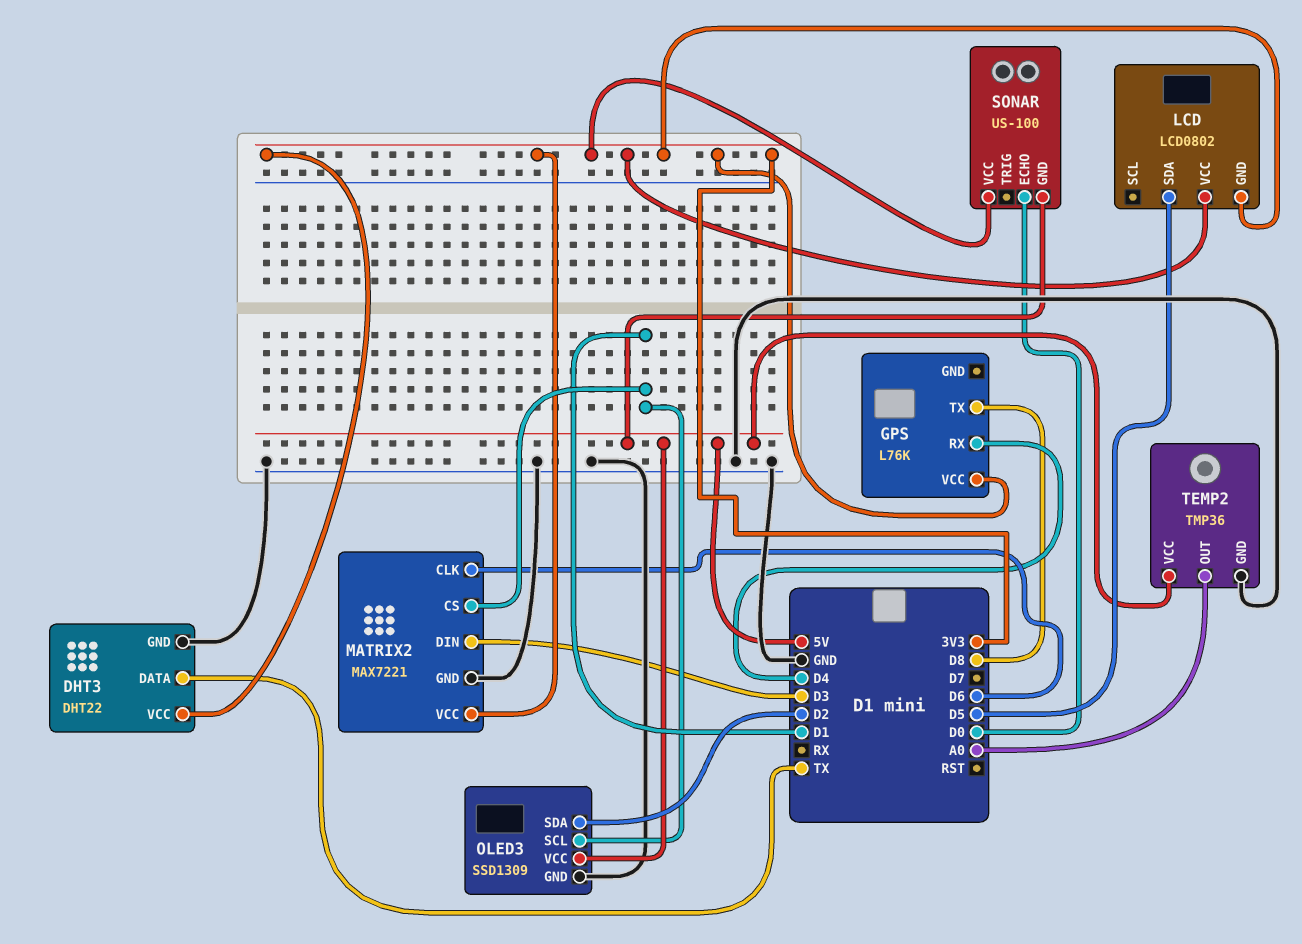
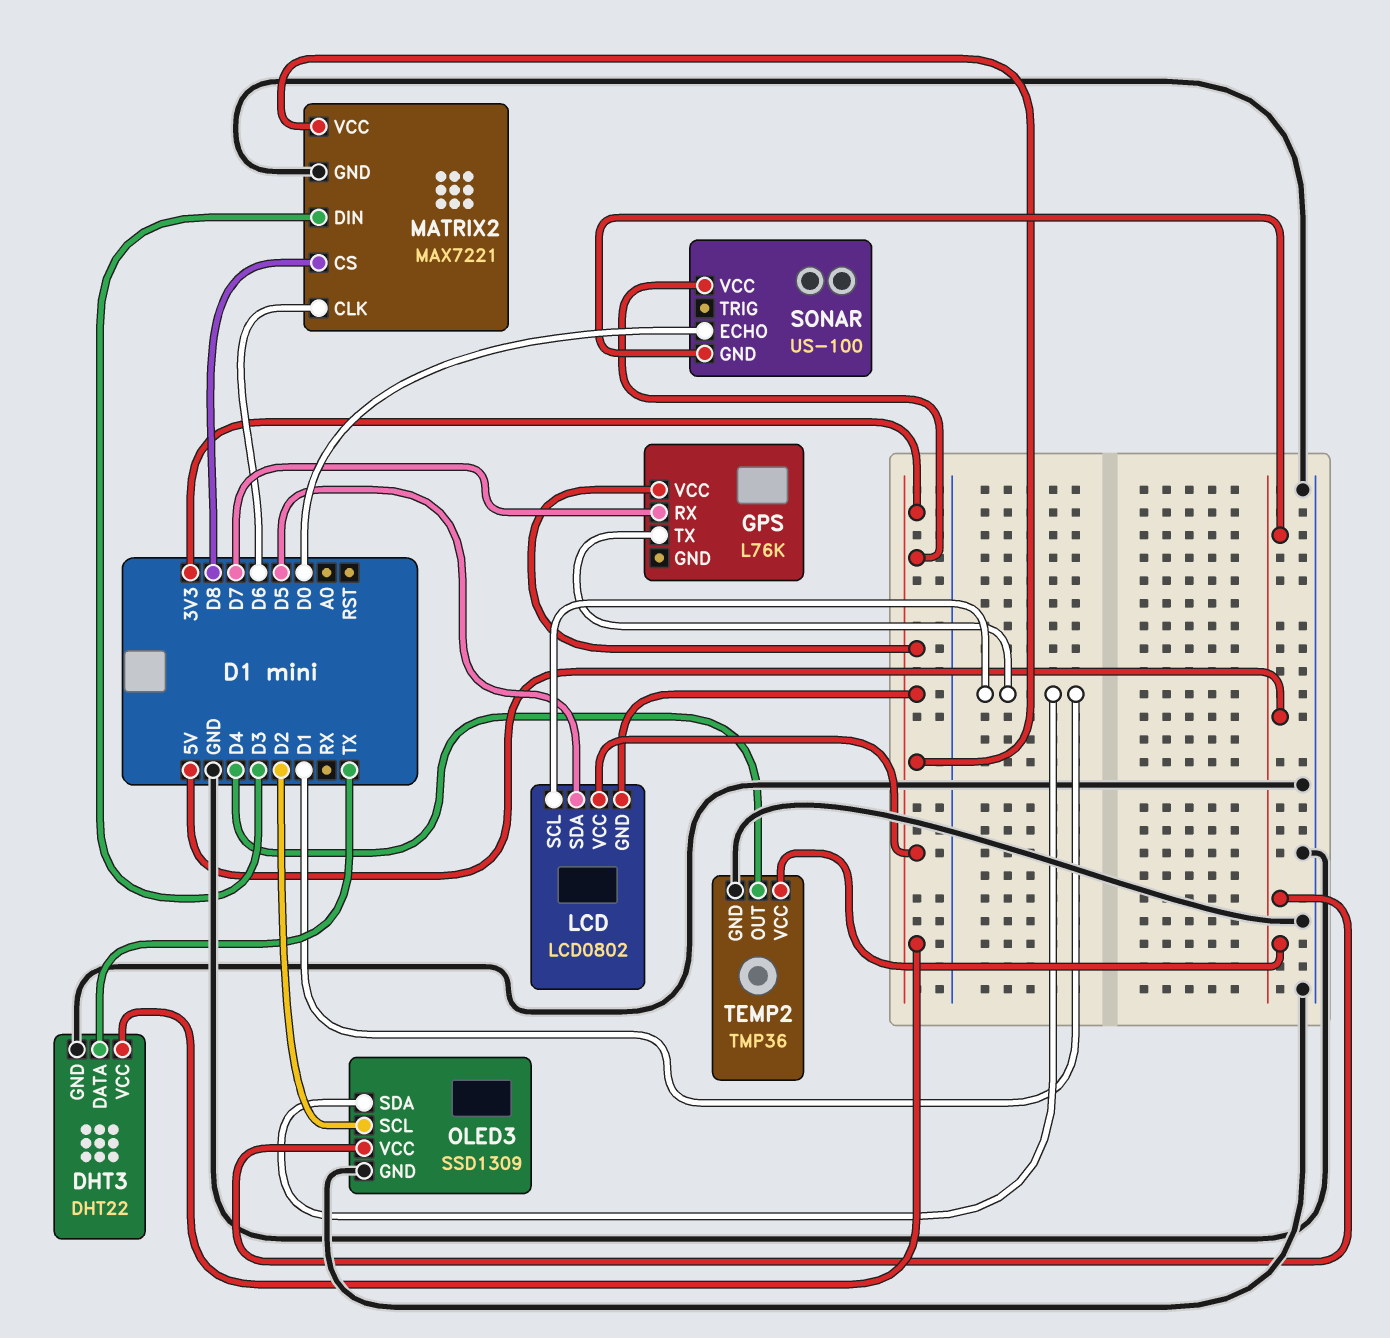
GPS pin RX: D4 -> D7
GPS pin TX: D8 -> D1
LCD pin SCL: none -> D1
MATRIX2 pin CS: D1 -> D8
OLED3 pin SCL: D1 -> D2
OLED3 pin SDA: D2 -> D1
TEMP2 pin OUT: A0 -> D4

